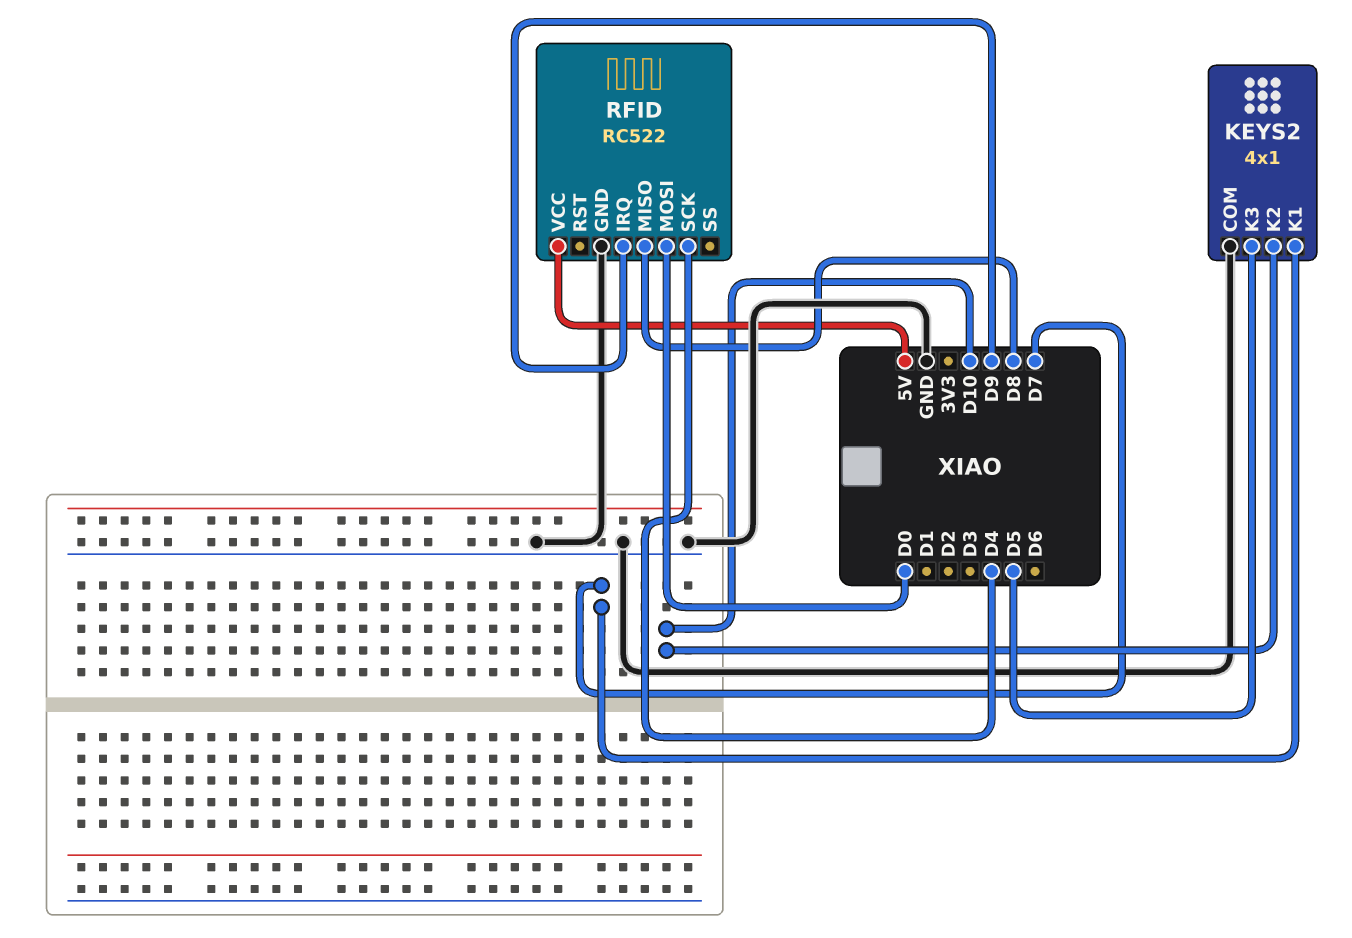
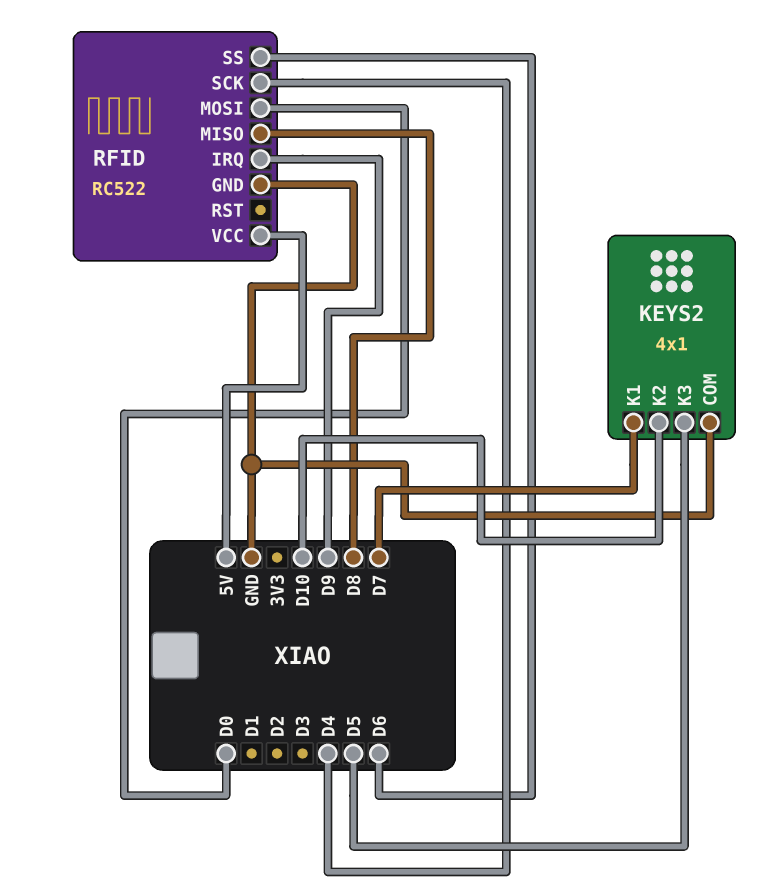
RFID pin SS: none -> D6

